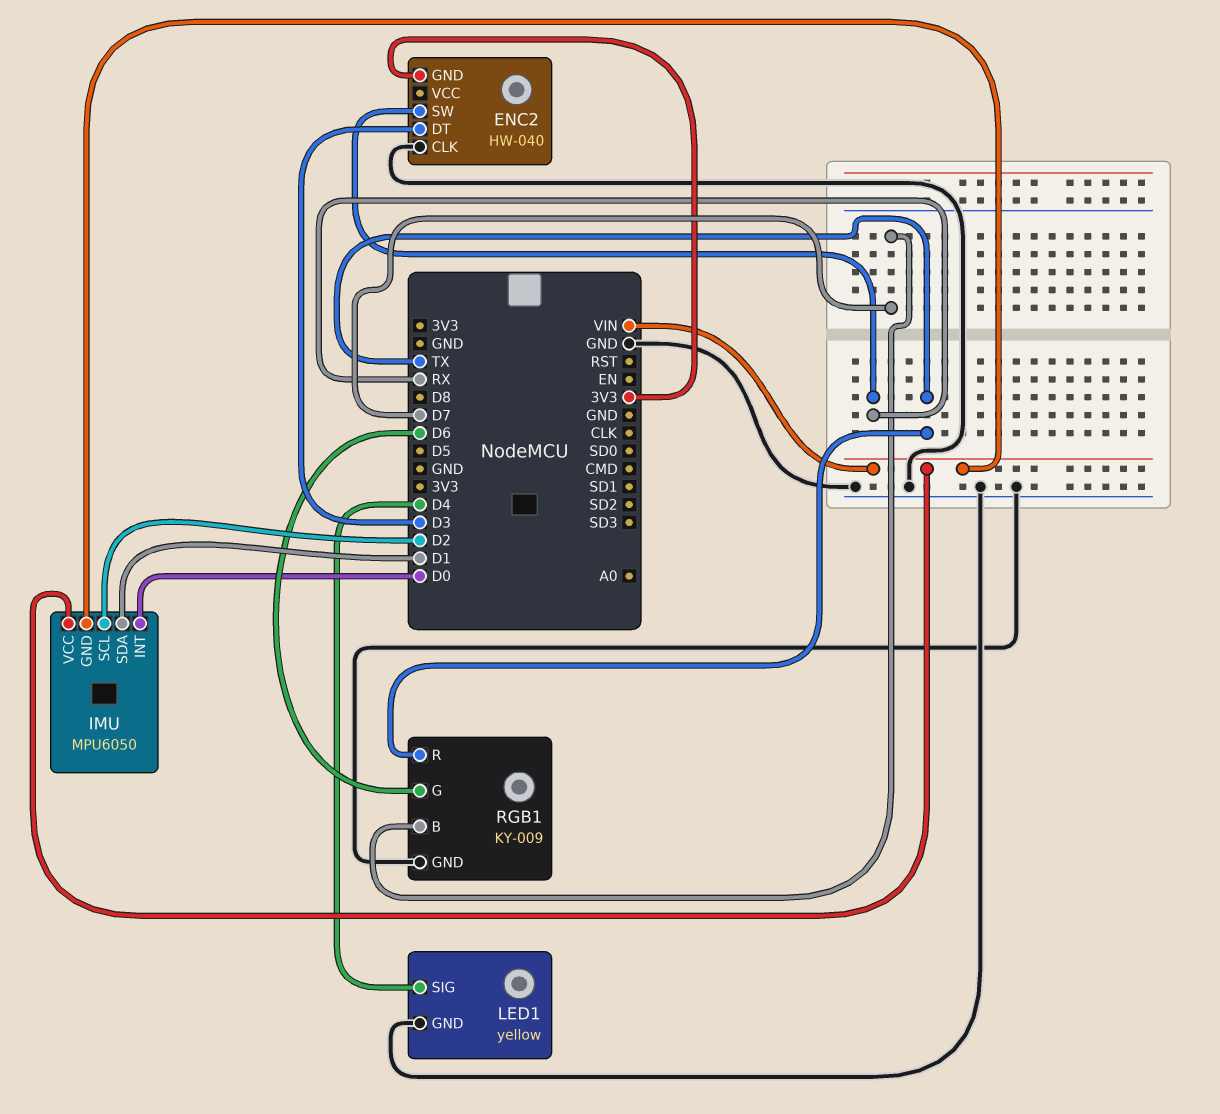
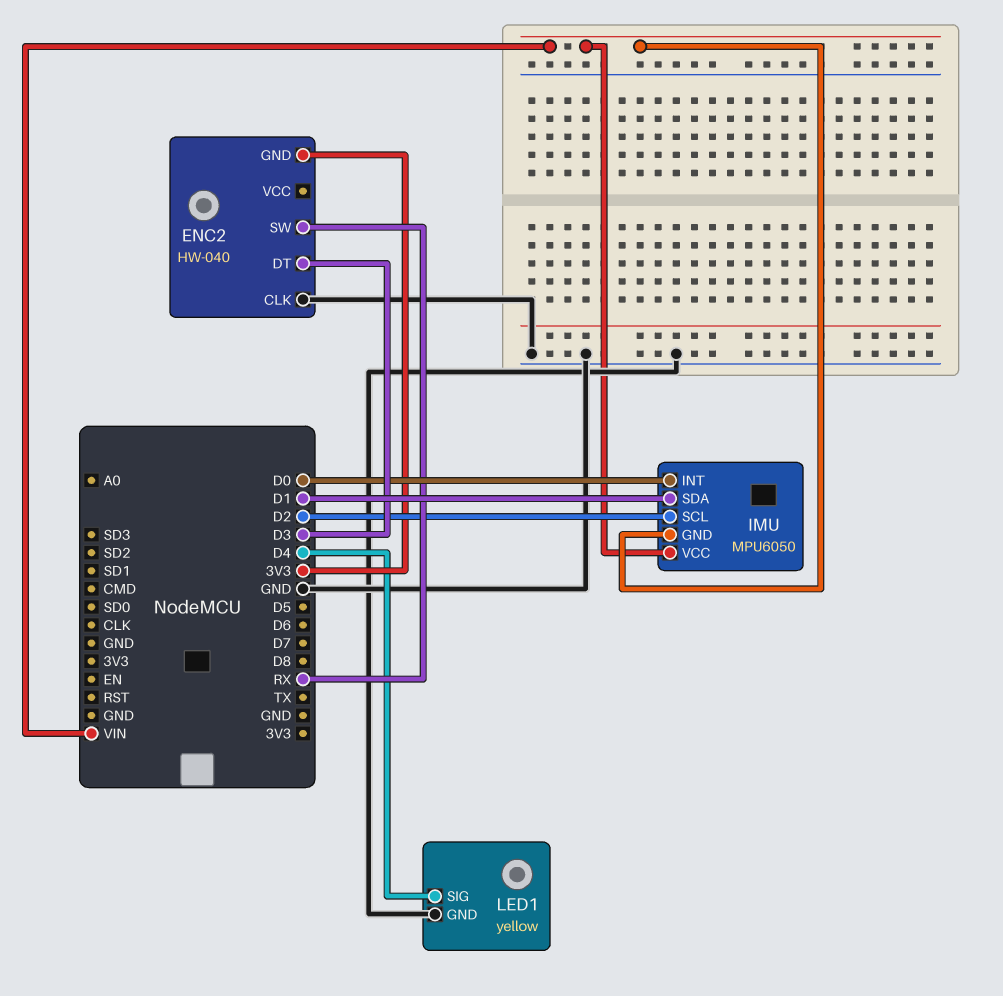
RGB1: KY-009 -> none
RGB1 pin B: D7 -> none
RGB1 pin G: D6 -> none
RGB1 pin GND: GND -> none
RGB1 pin R: TX -> none

